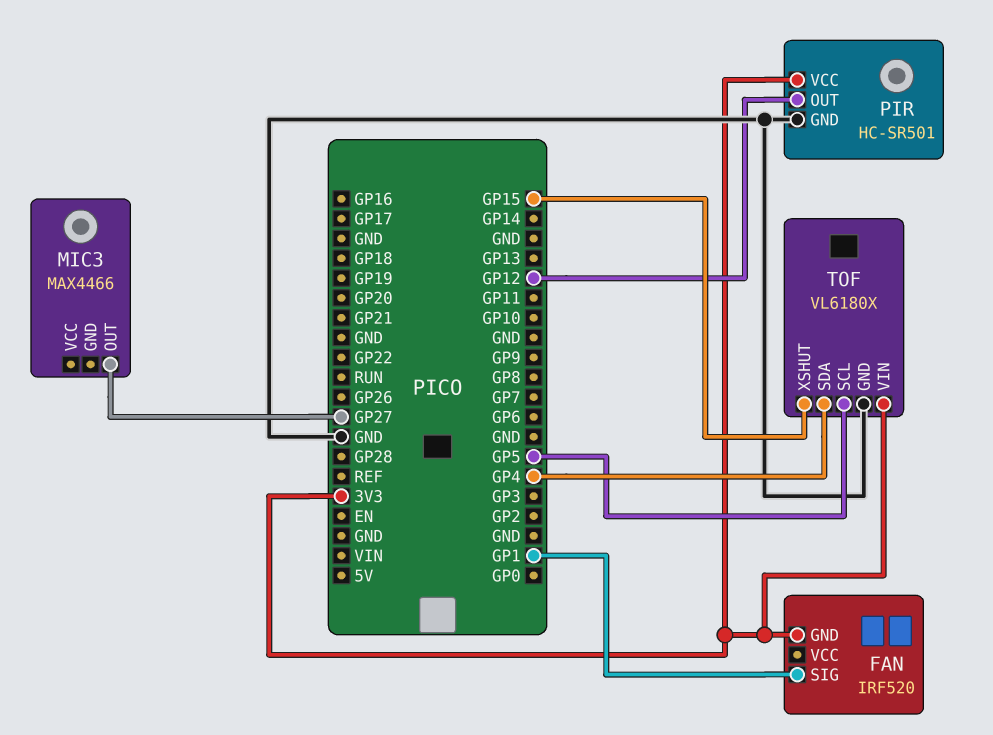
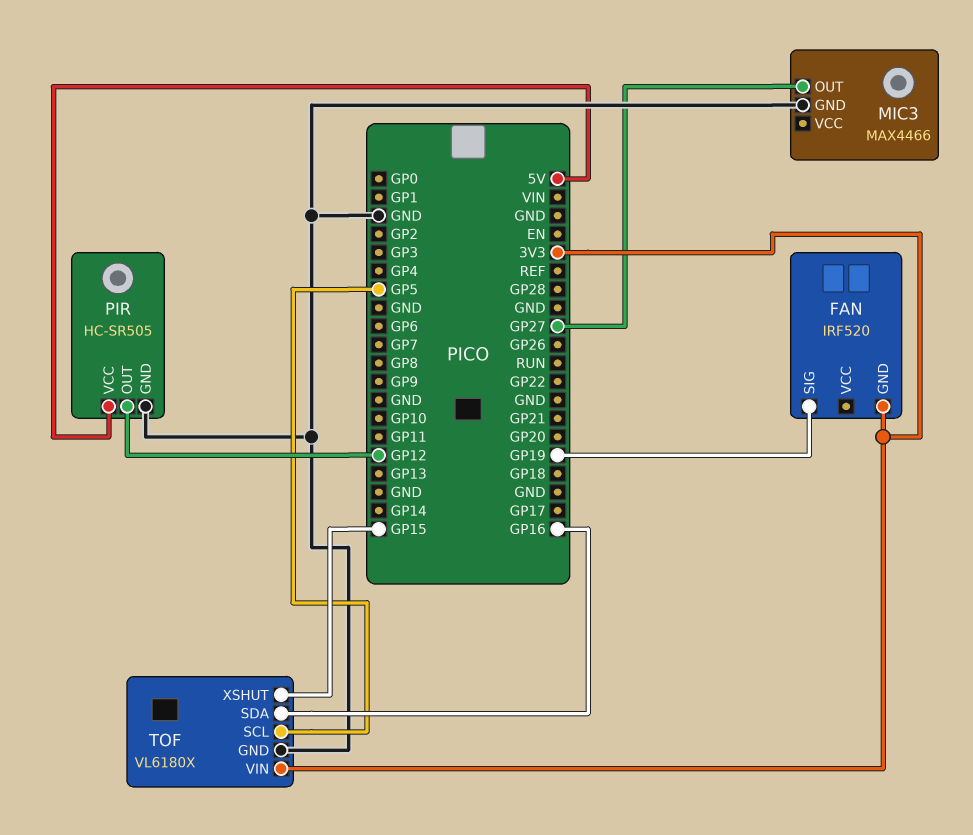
FAN pin SIG: GP1 -> GP19
MIC3 pin GND: none -> GND
PIR: HC-SR501 -> HC-SR505
PIR pin VCC: 3V3 -> 5V
TOF pin SDA: GP4 -> GP16

